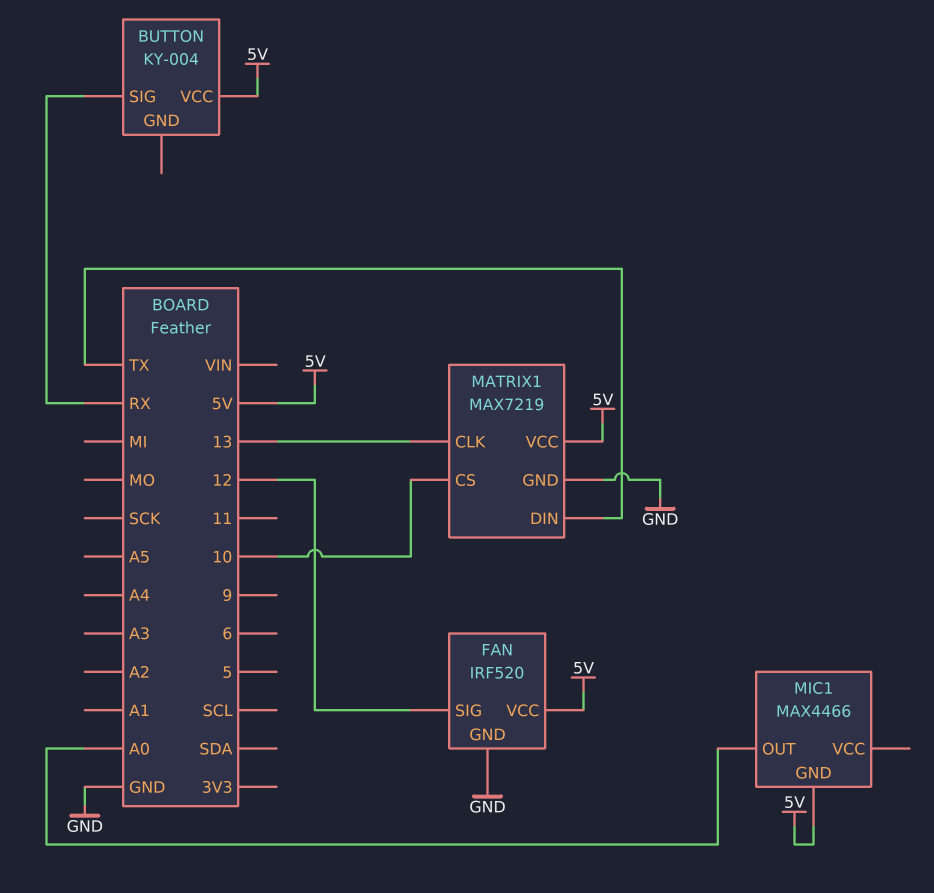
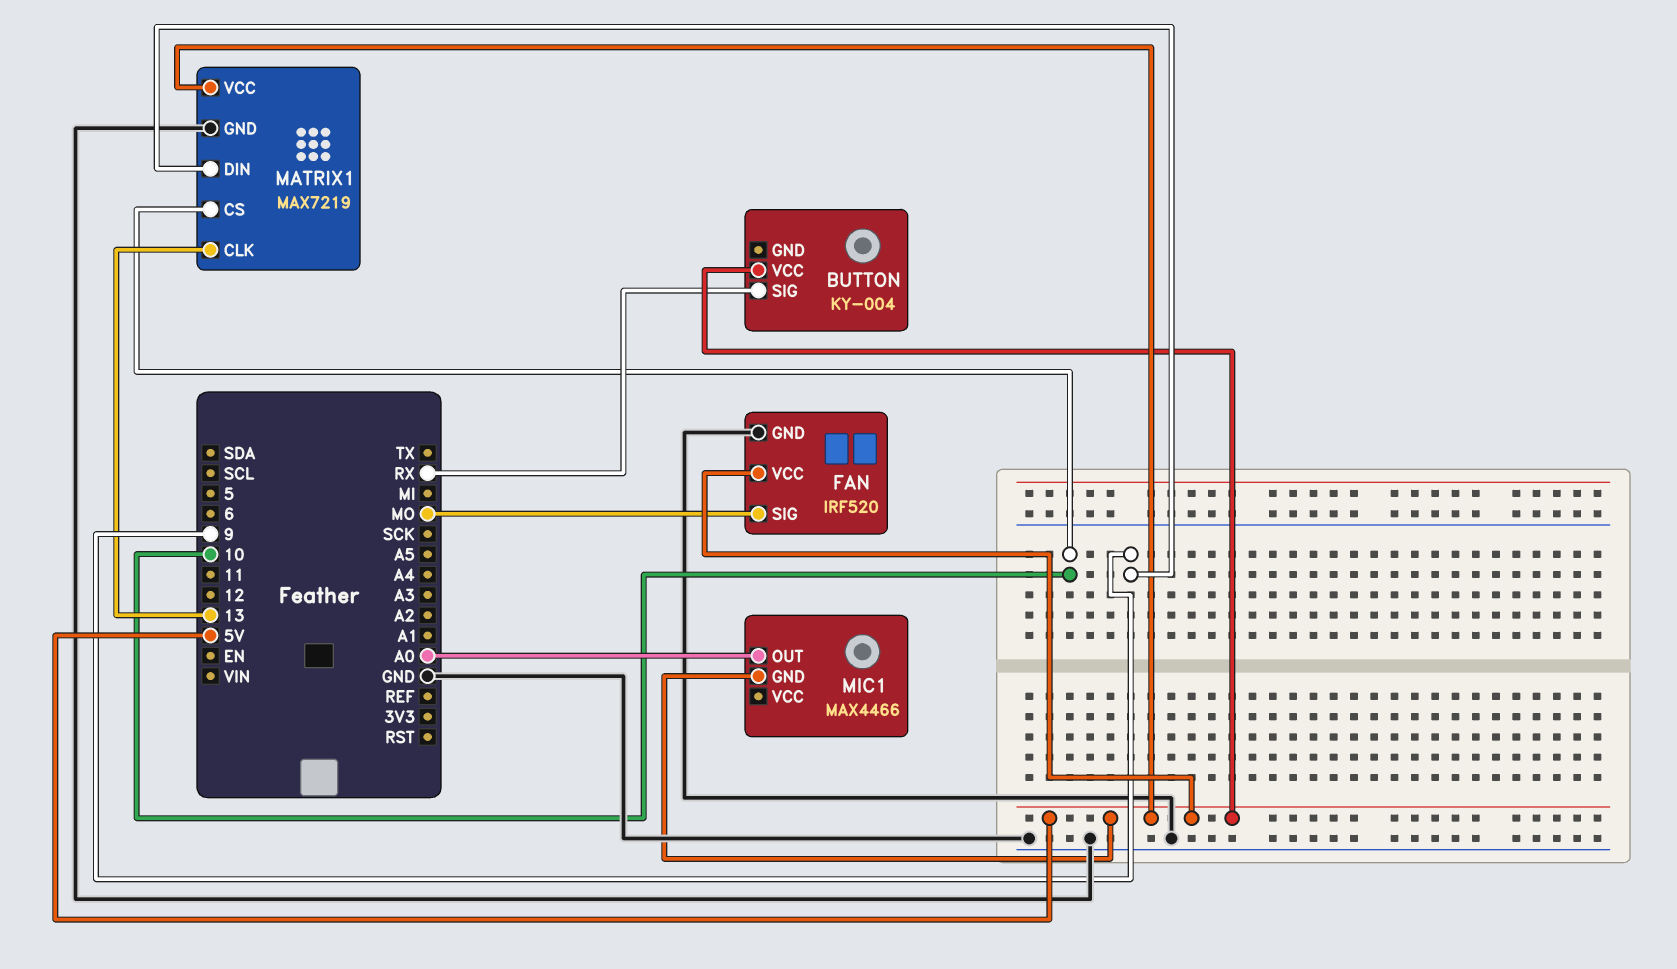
FAN pin SIG: 12 -> MO
MATRIX1 pin DIN: TX -> 9

